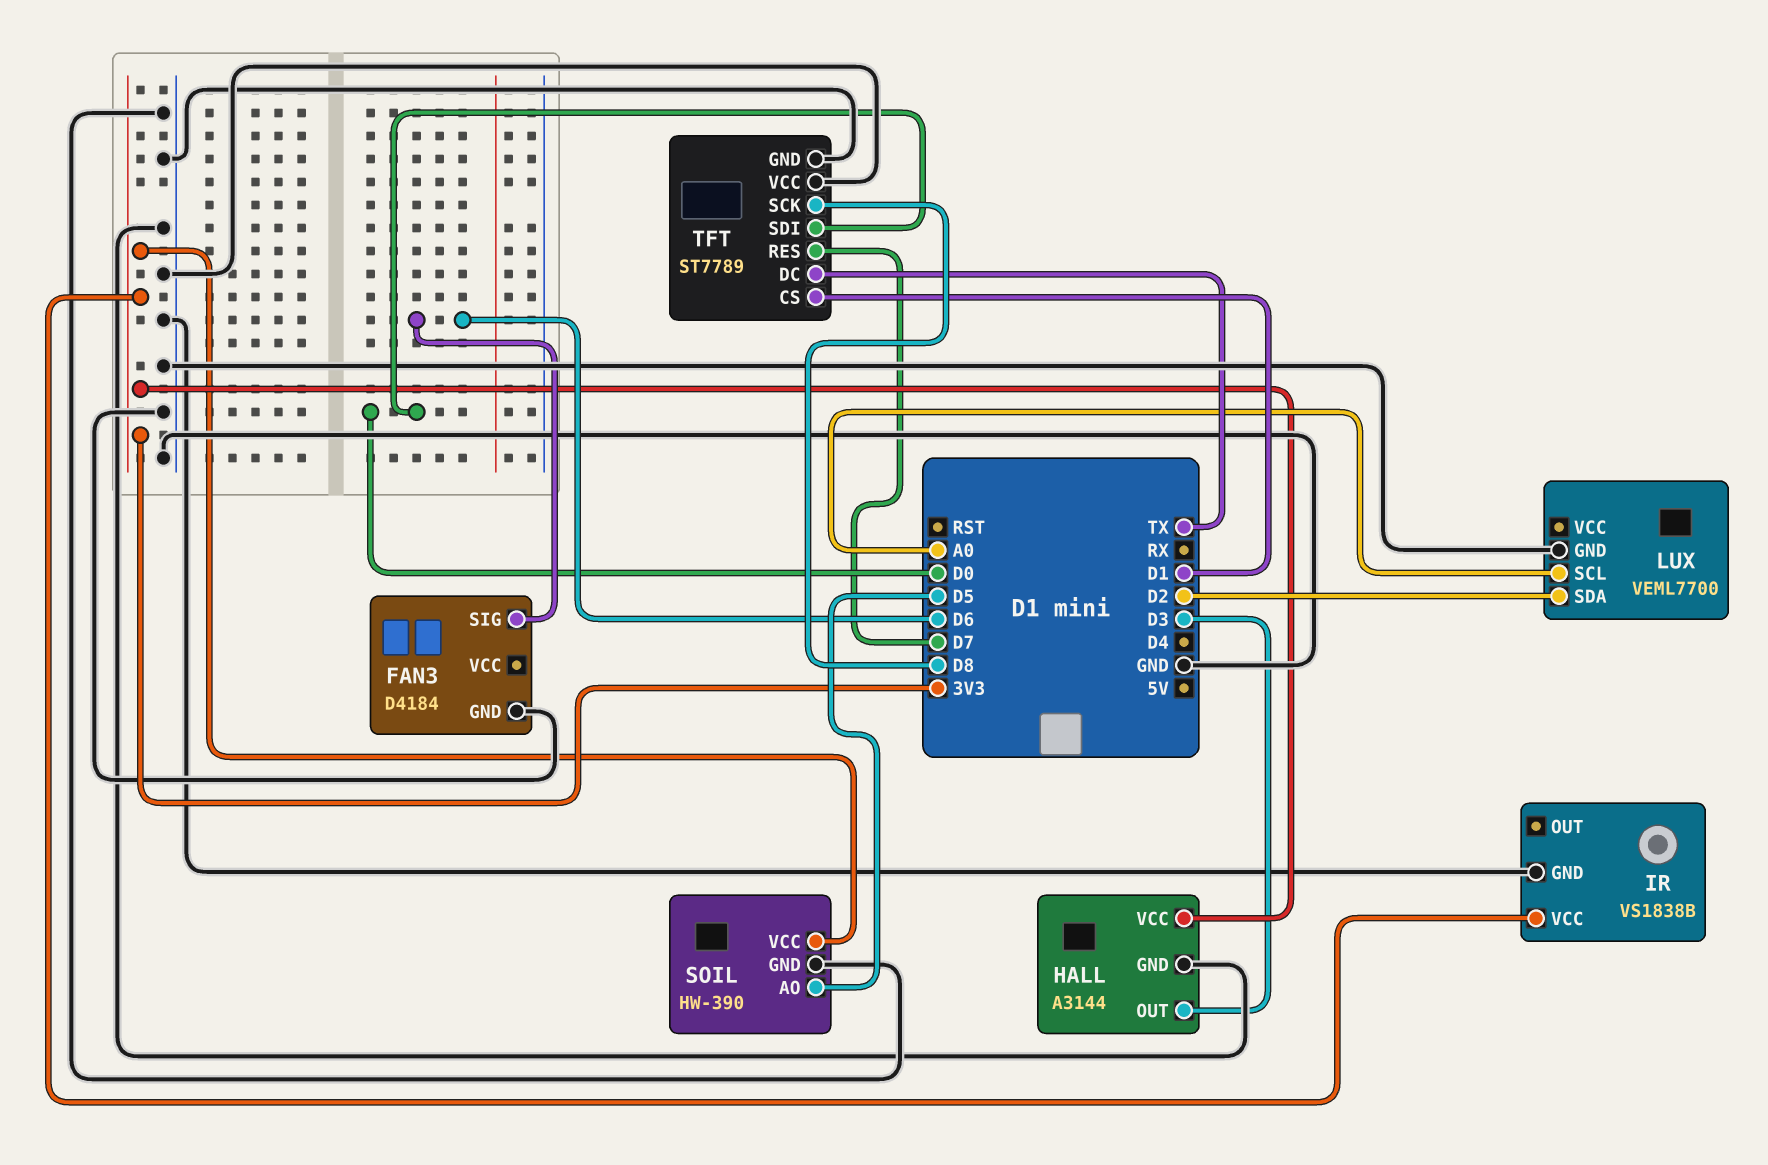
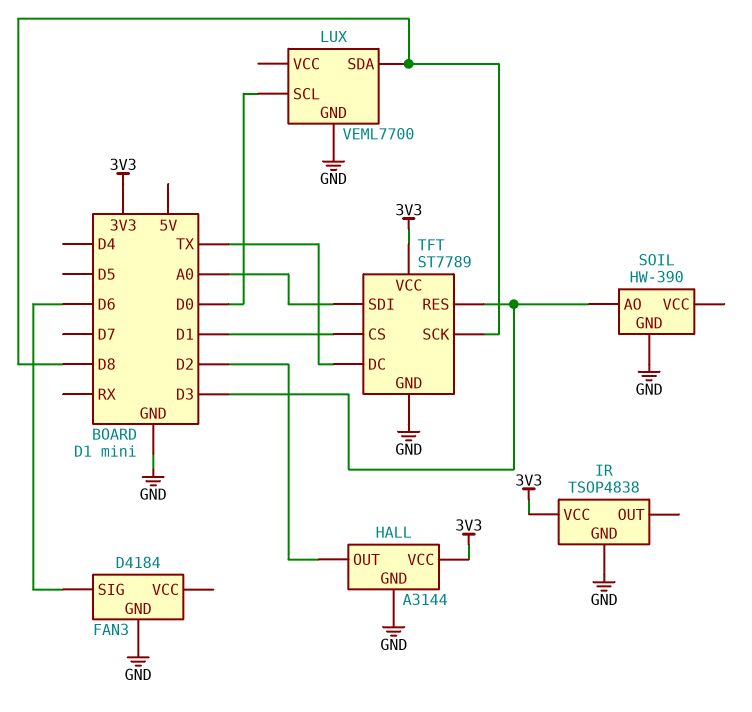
HALL pin OUT: D3 -> D2
IR: VS1838B -> TSOP4838
LUX pin SCL: A0 -> D0
LUX pin SDA: D2 -> D8
SOIL pin AO: D5 -> D3
SOIL pin VCC: 3V3 -> none
TFT pin RES: D7 -> D3
TFT pin SDI: D0 -> A0
TFT pin VCC: GND -> 3V3

